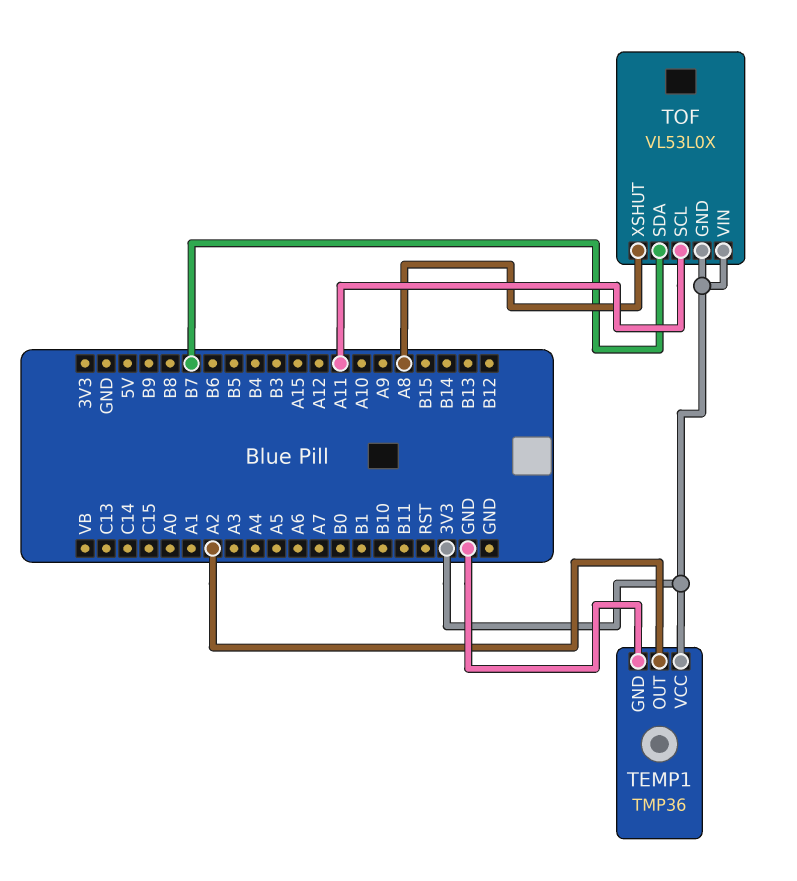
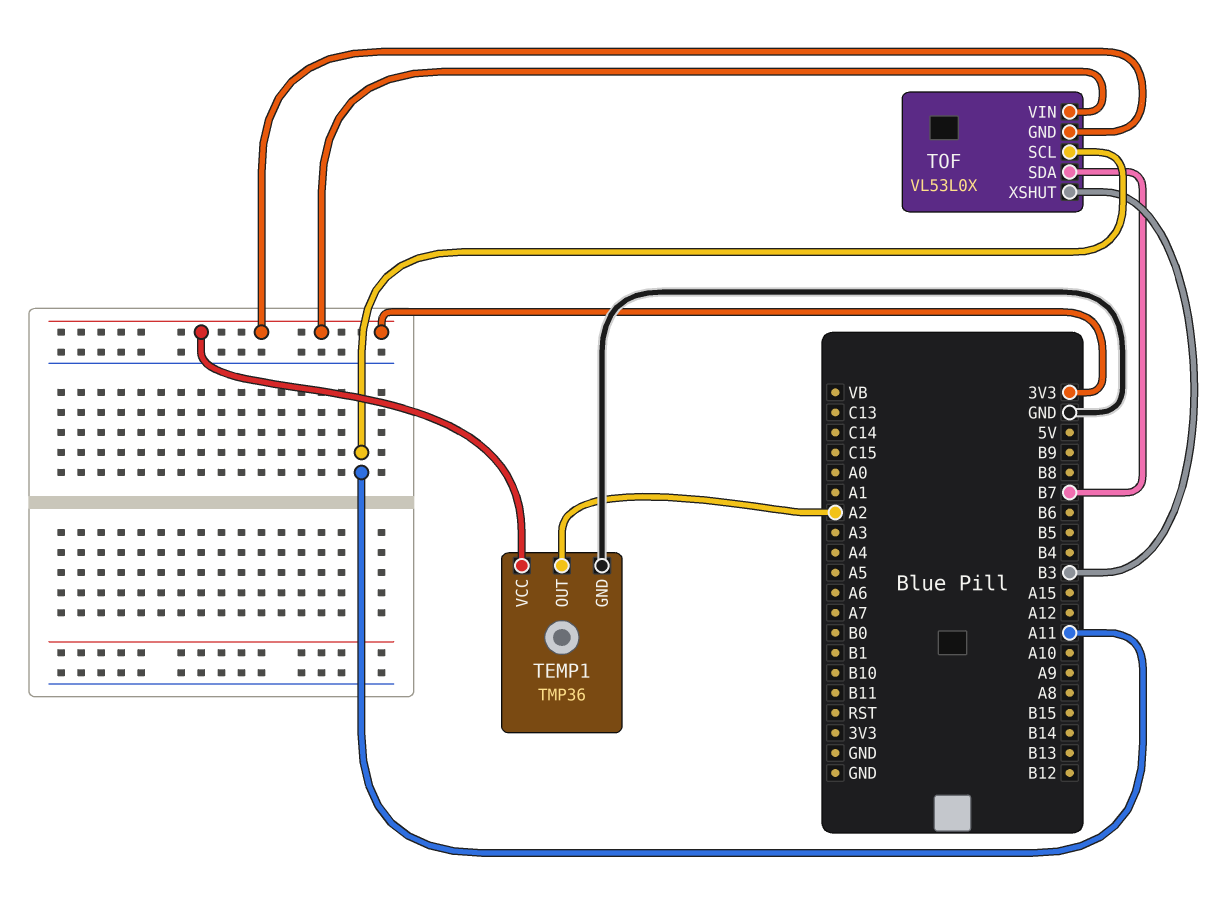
TOF pin XSHUT: A8 -> B3

